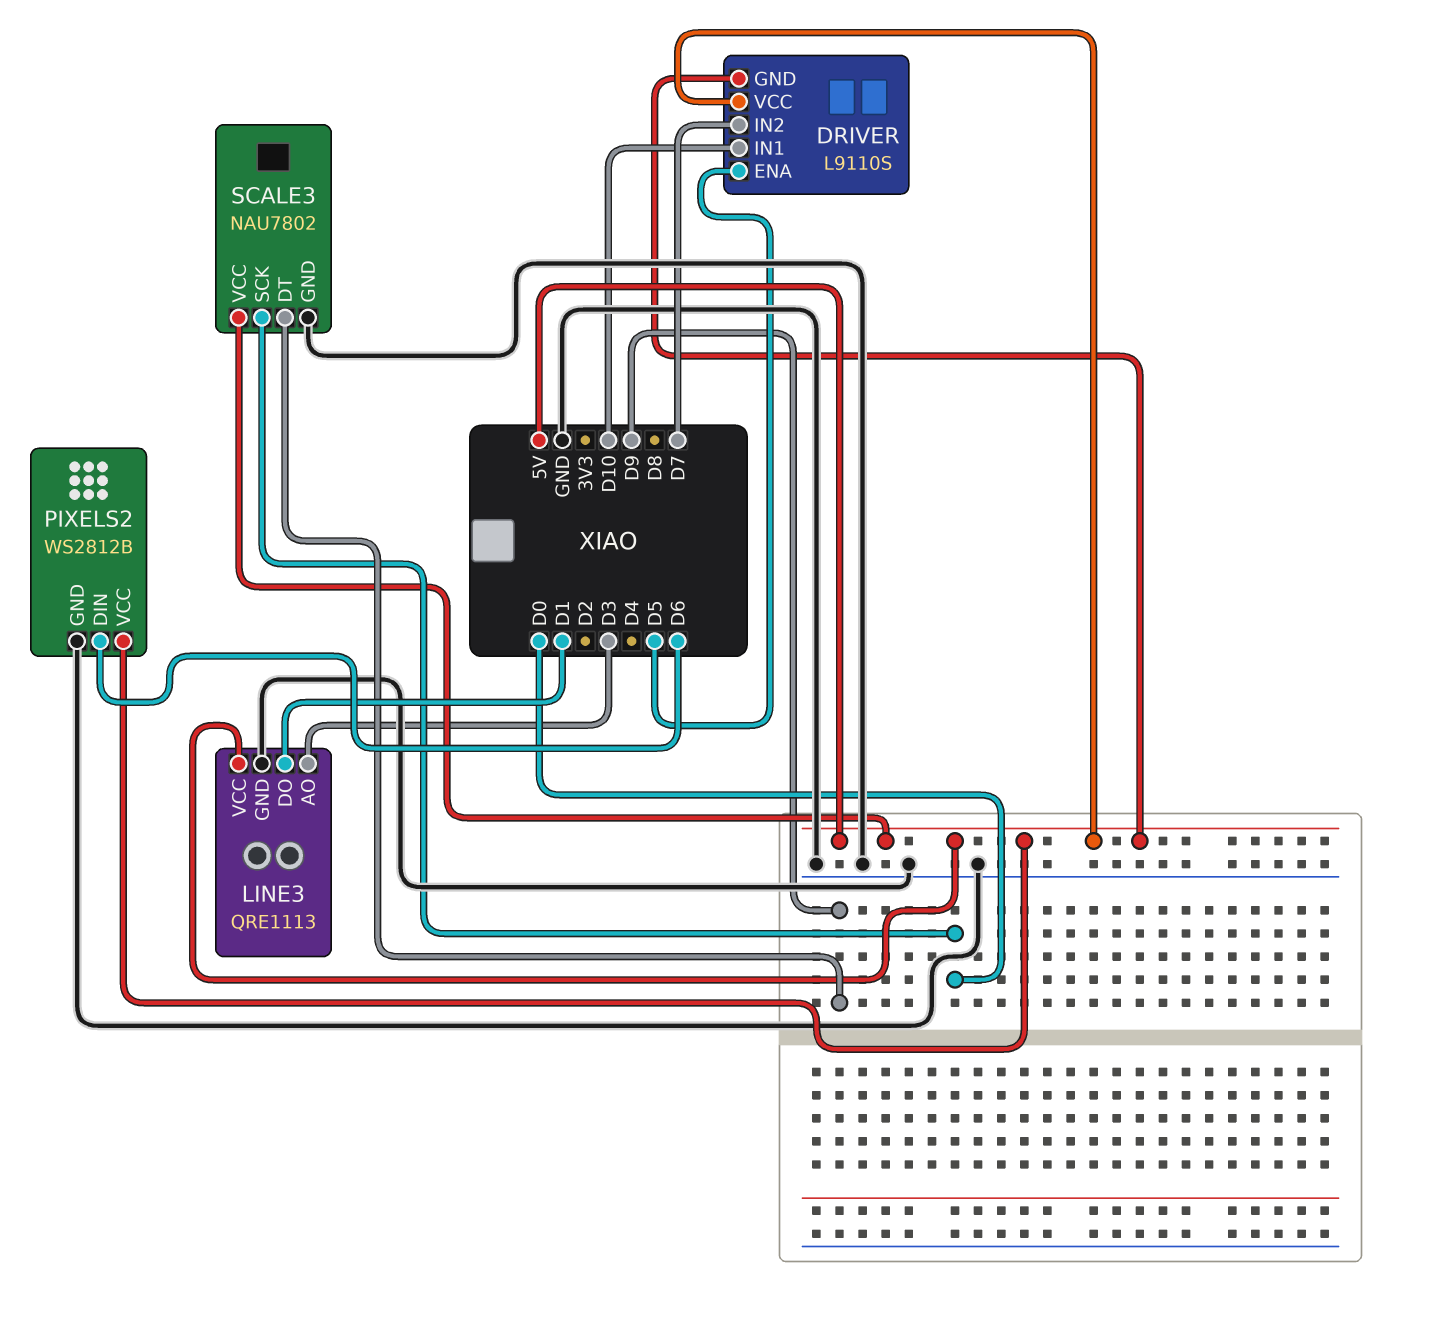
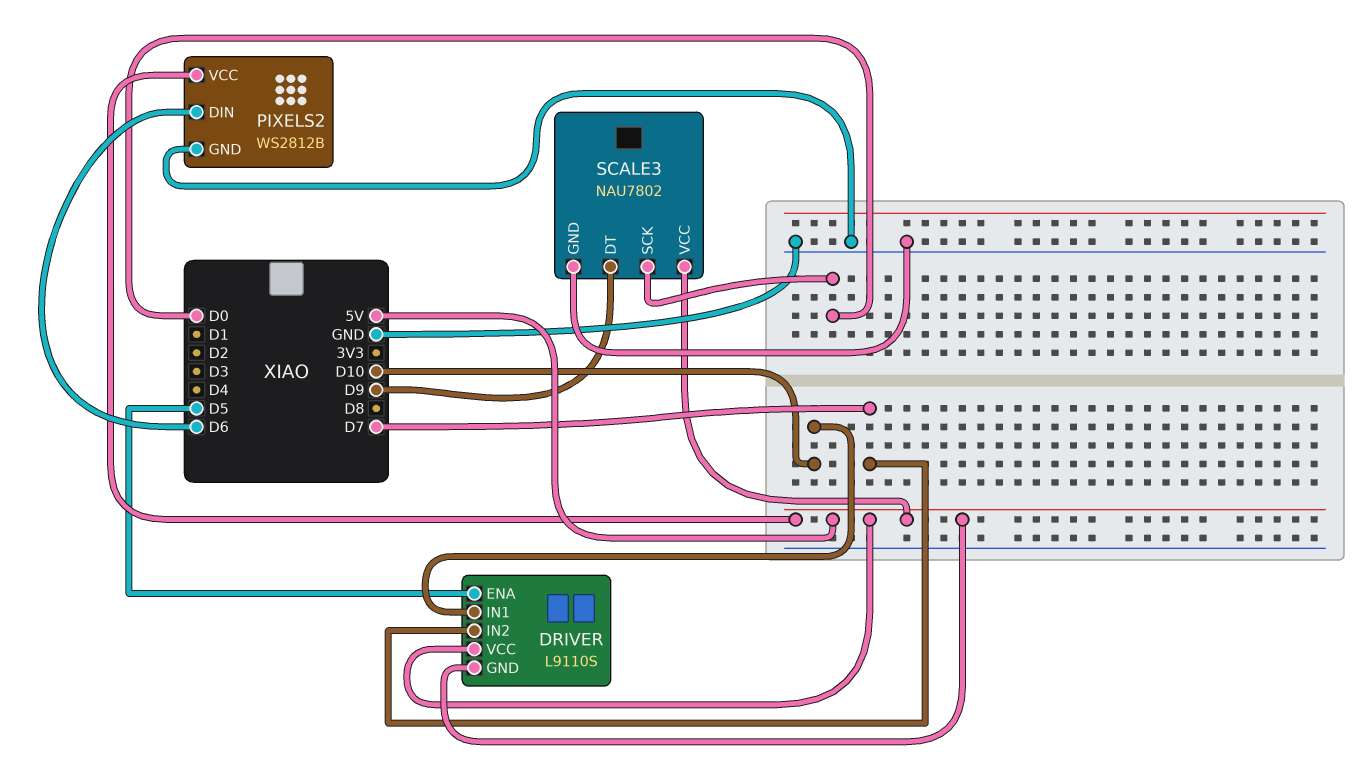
LINE3: QRE1113 -> none
LINE3 pin AO: D3 -> none
LINE3 pin DO: D1 -> none
LINE3 pin GND: GND -> none
LINE3 pin VCC: 5V -> none

